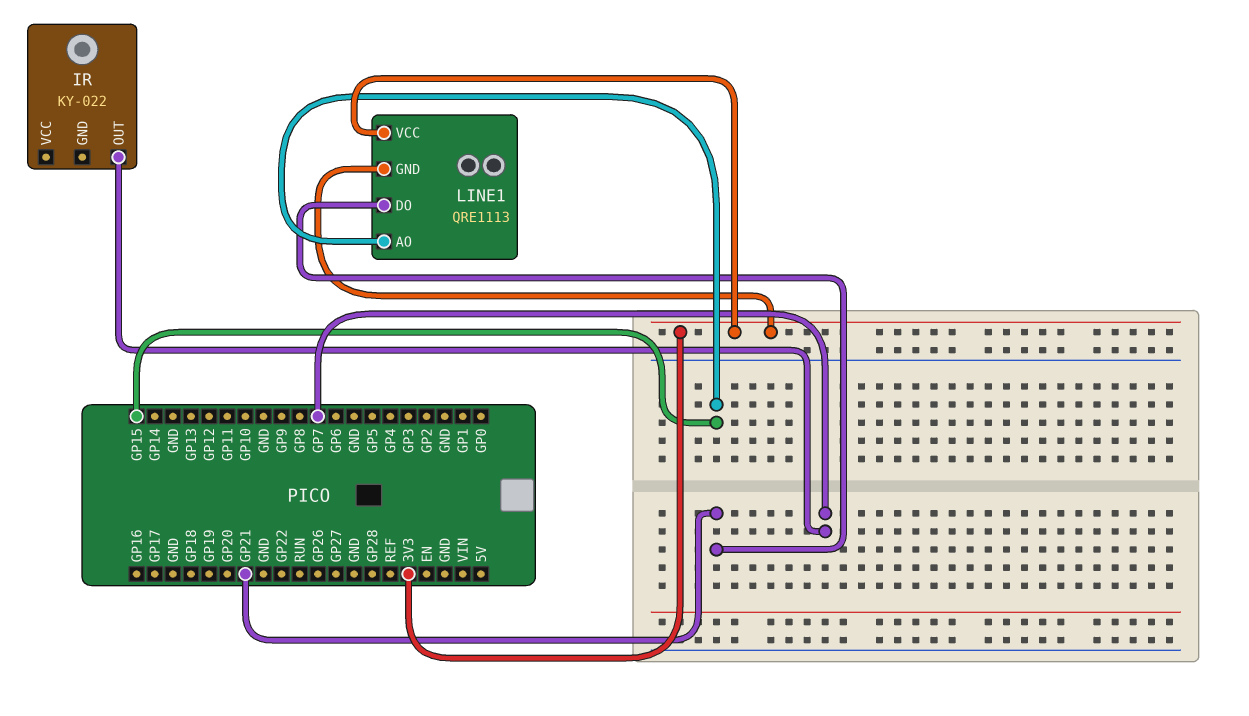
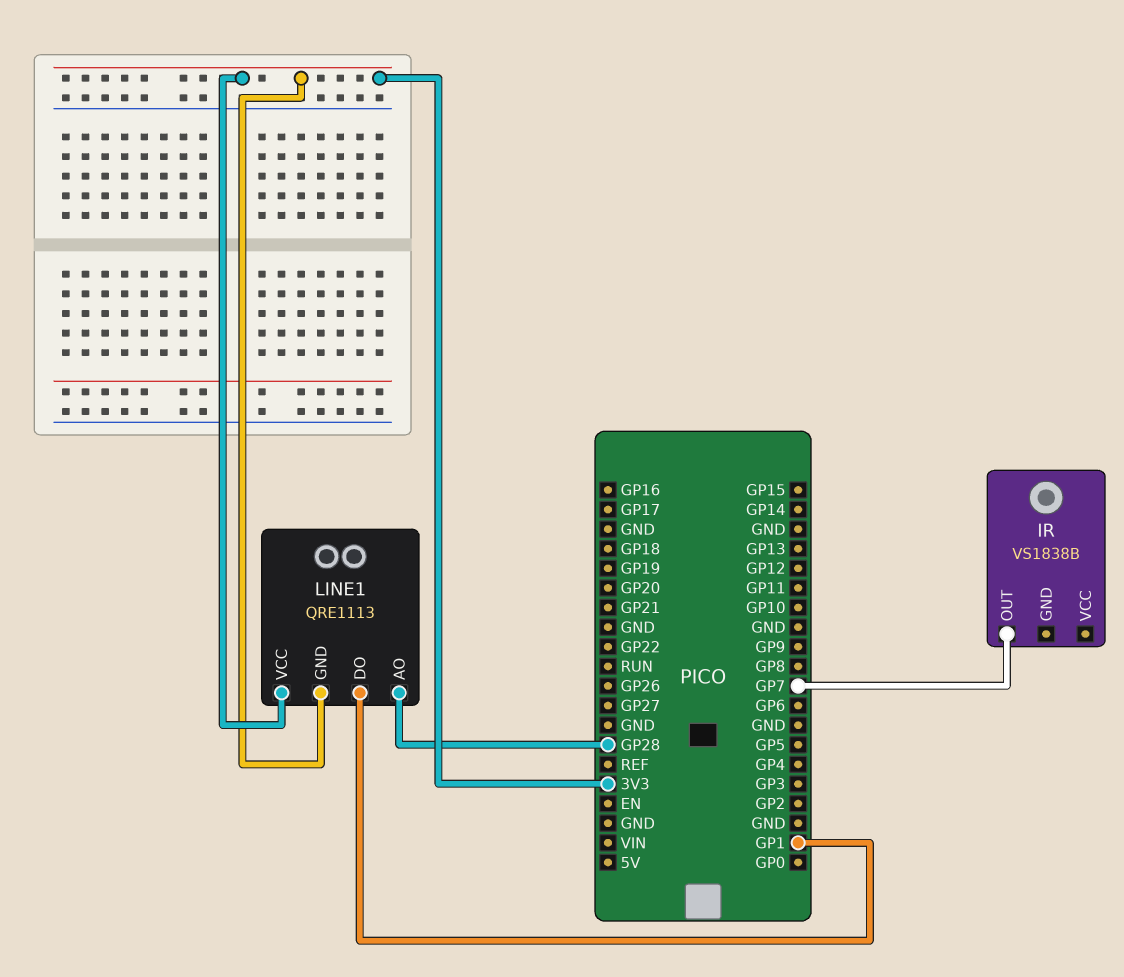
IR: KY-022 -> VS1838B
LINE1 pin AO: GP15 -> GP28
LINE1 pin DO: GP21 -> GP1

